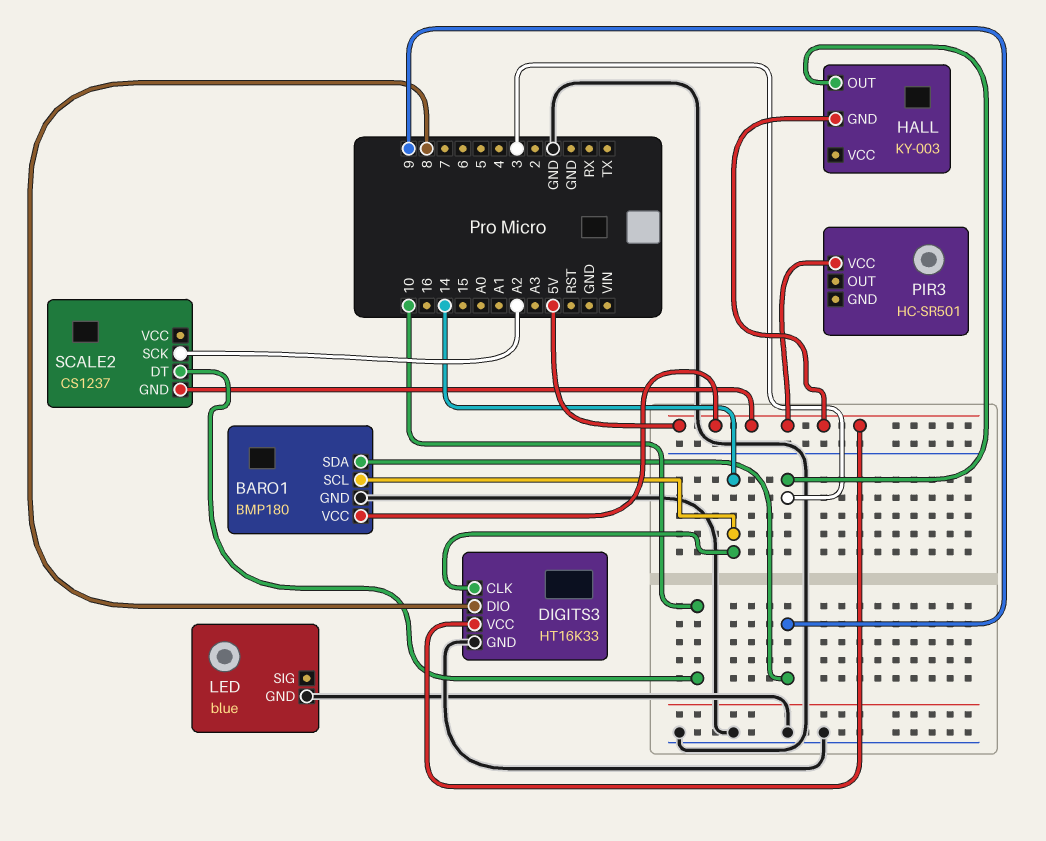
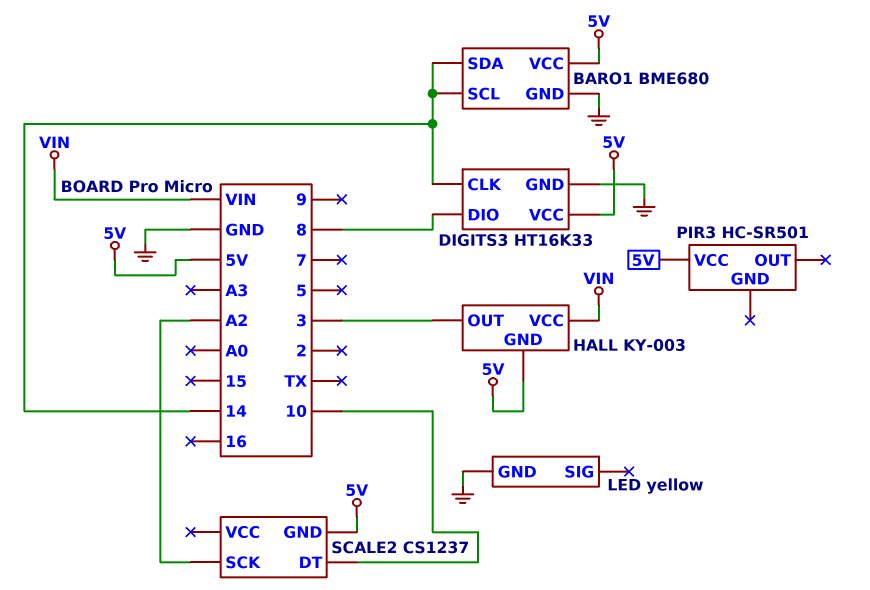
BARO1: BMP180 -> BME680
BARO1 pin SDA: 9 -> 14
HALL pin VCC: none -> VIN
LED: blue -> yellow

